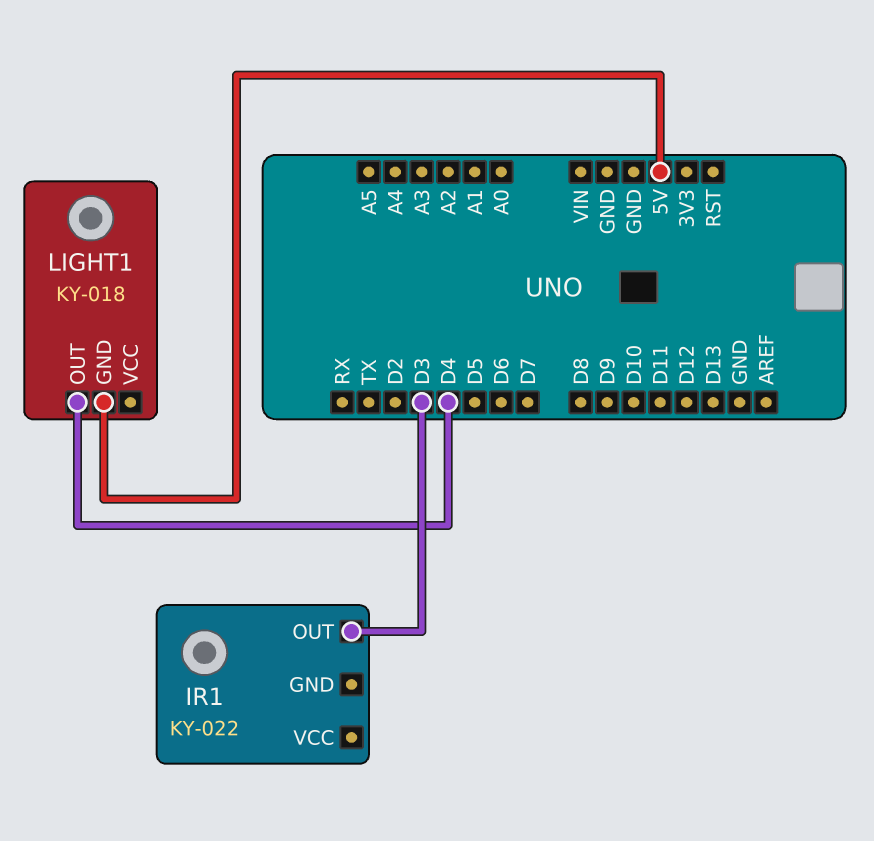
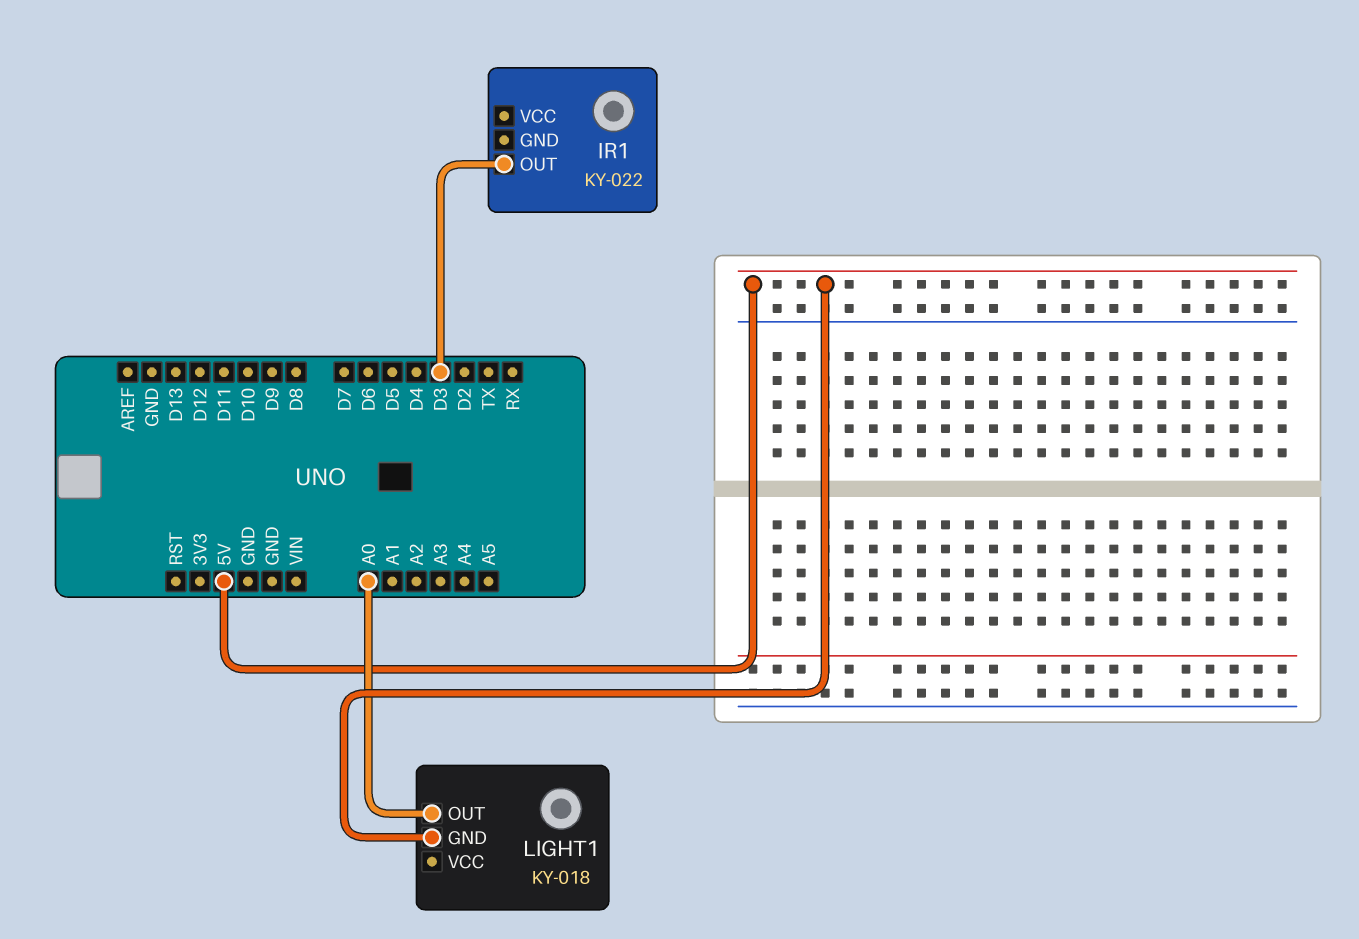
LIGHT1 pin OUT: D4 -> A0

